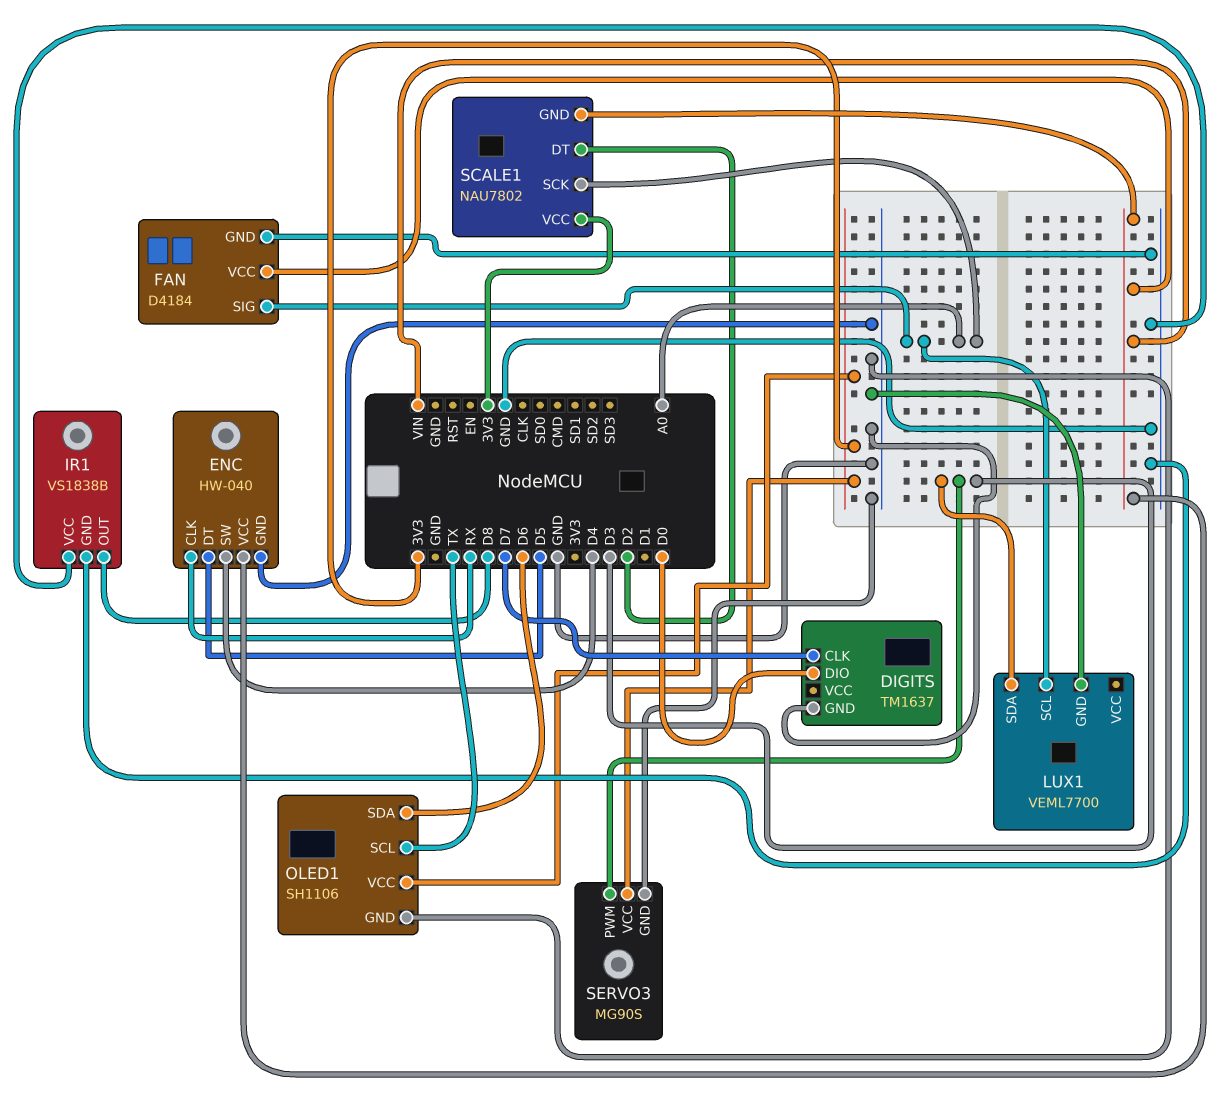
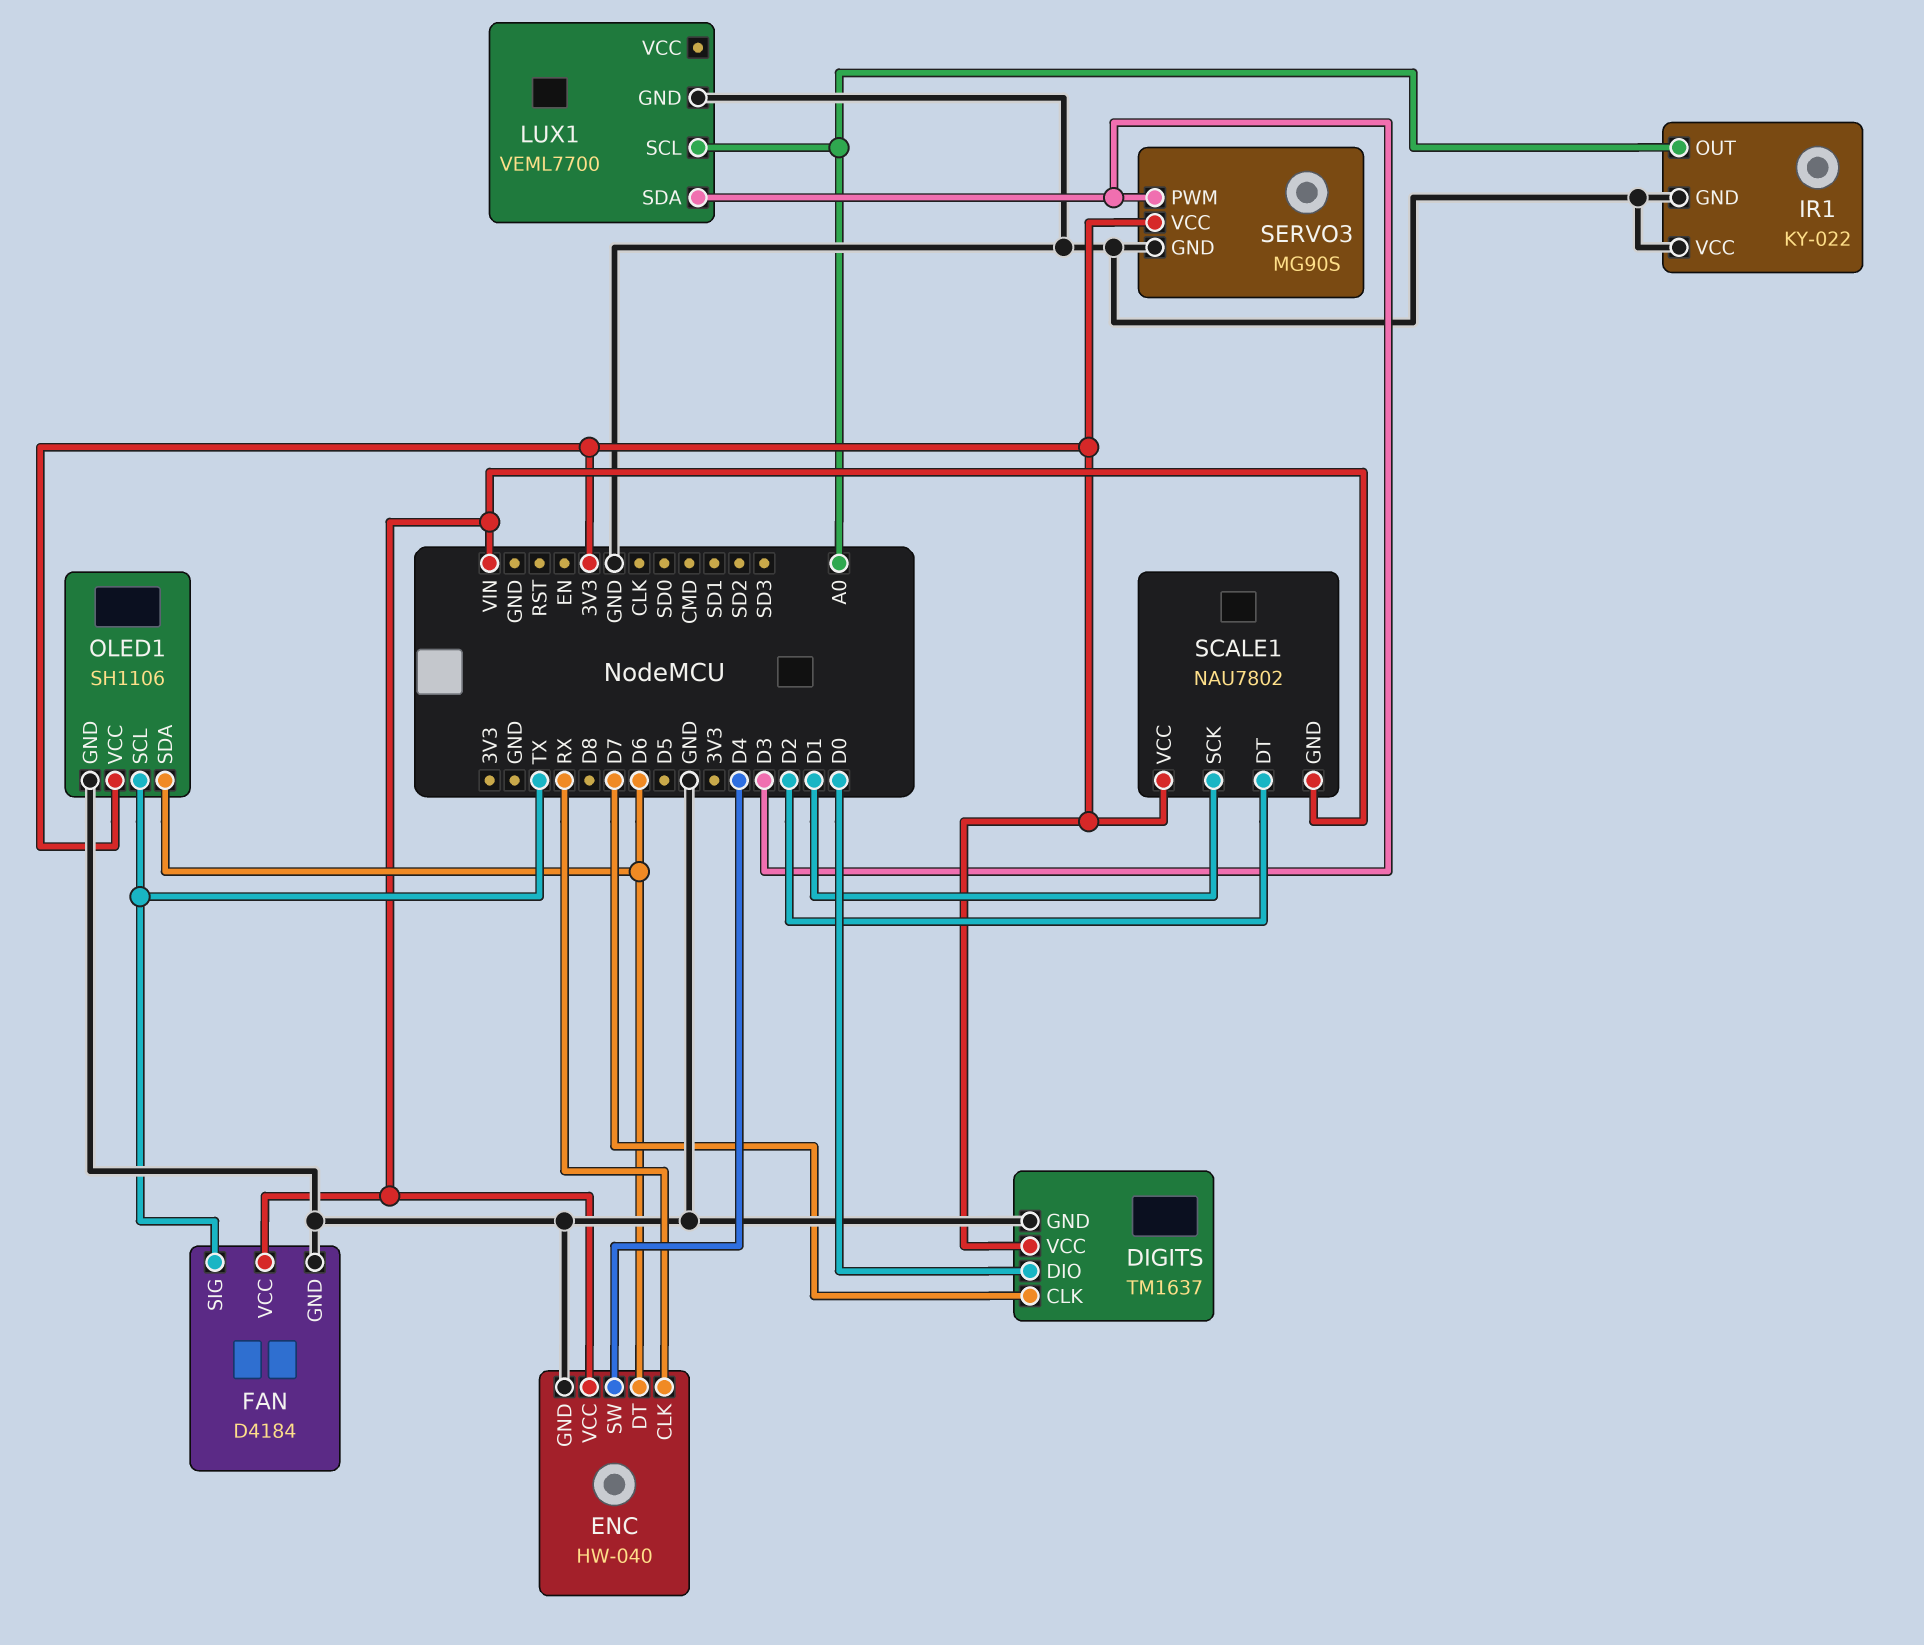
DIGITS pin VCC: none -> 3V3
ENC pin DT: D5 -> D6
FAN pin SIG: A0 -> TX
IR1: VS1838B -> KY-022
IR1 pin OUT: D8 -> A0
SCALE1 pin SCK: A0 -> D1

